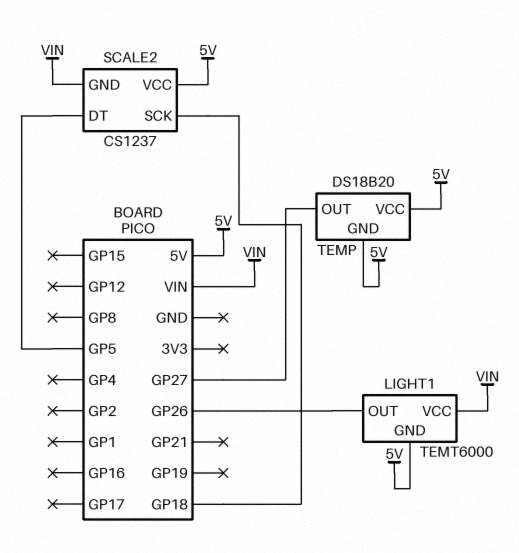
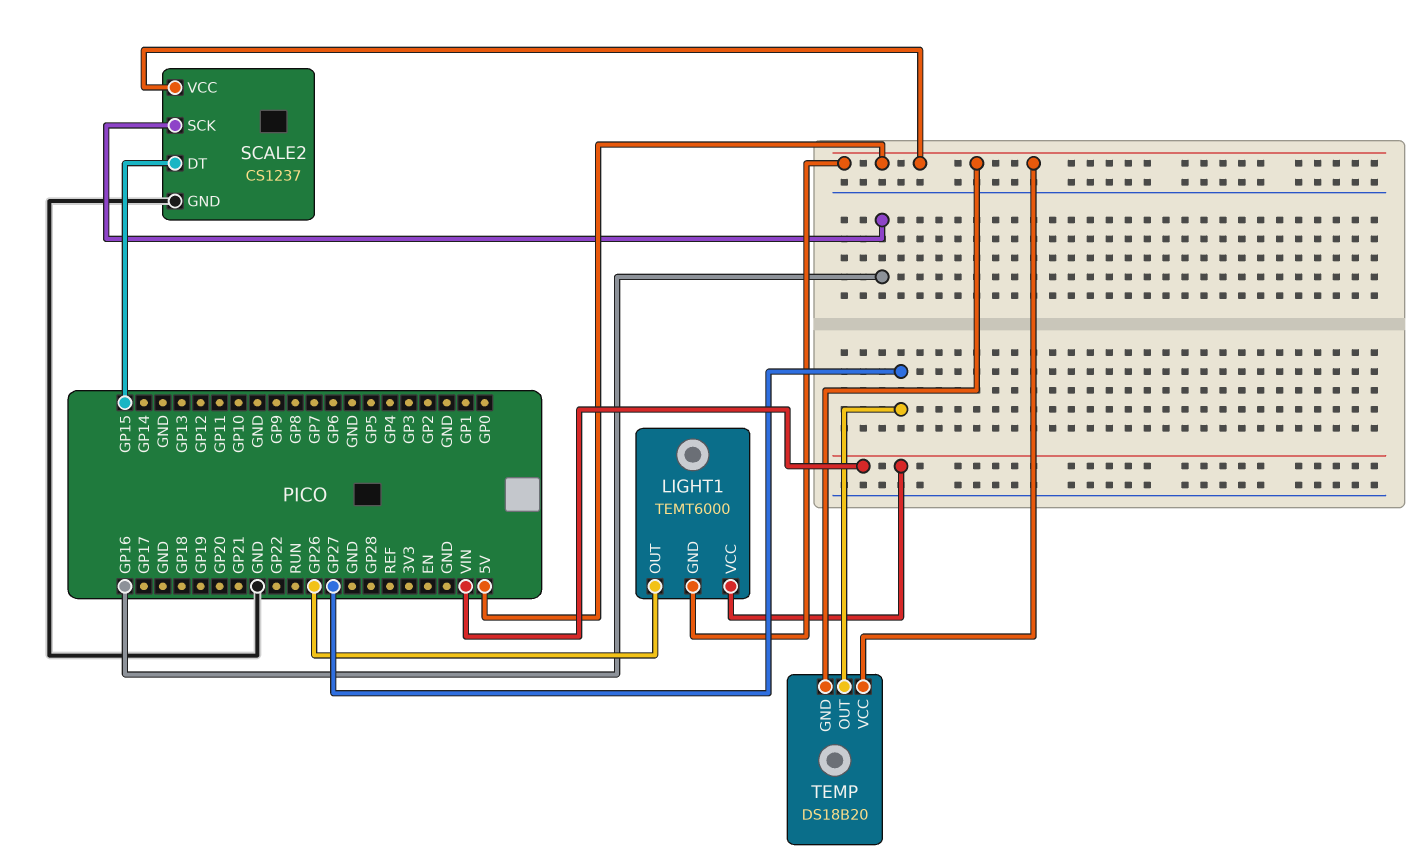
SCALE2 pin DT: GP5 -> GP15
SCALE2 pin GND: VIN -> GND
SCALE2 pin SCK: GP18 -> GP16

